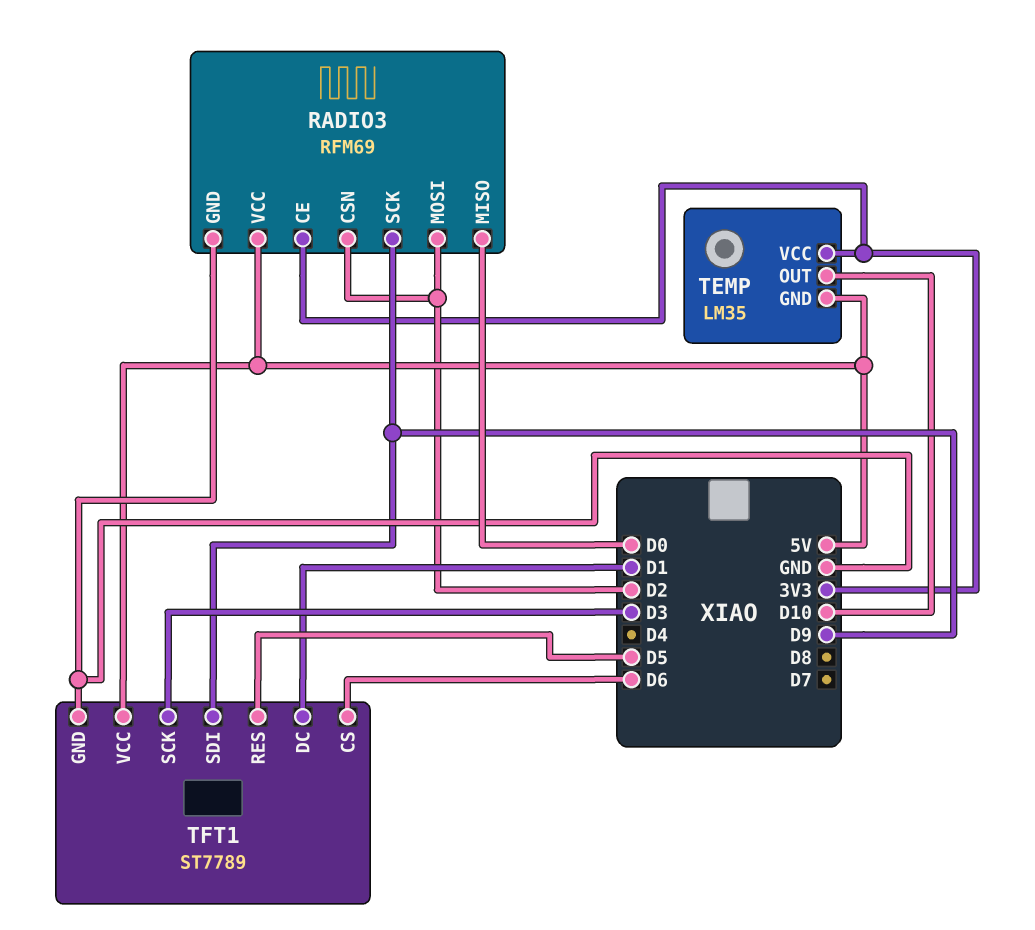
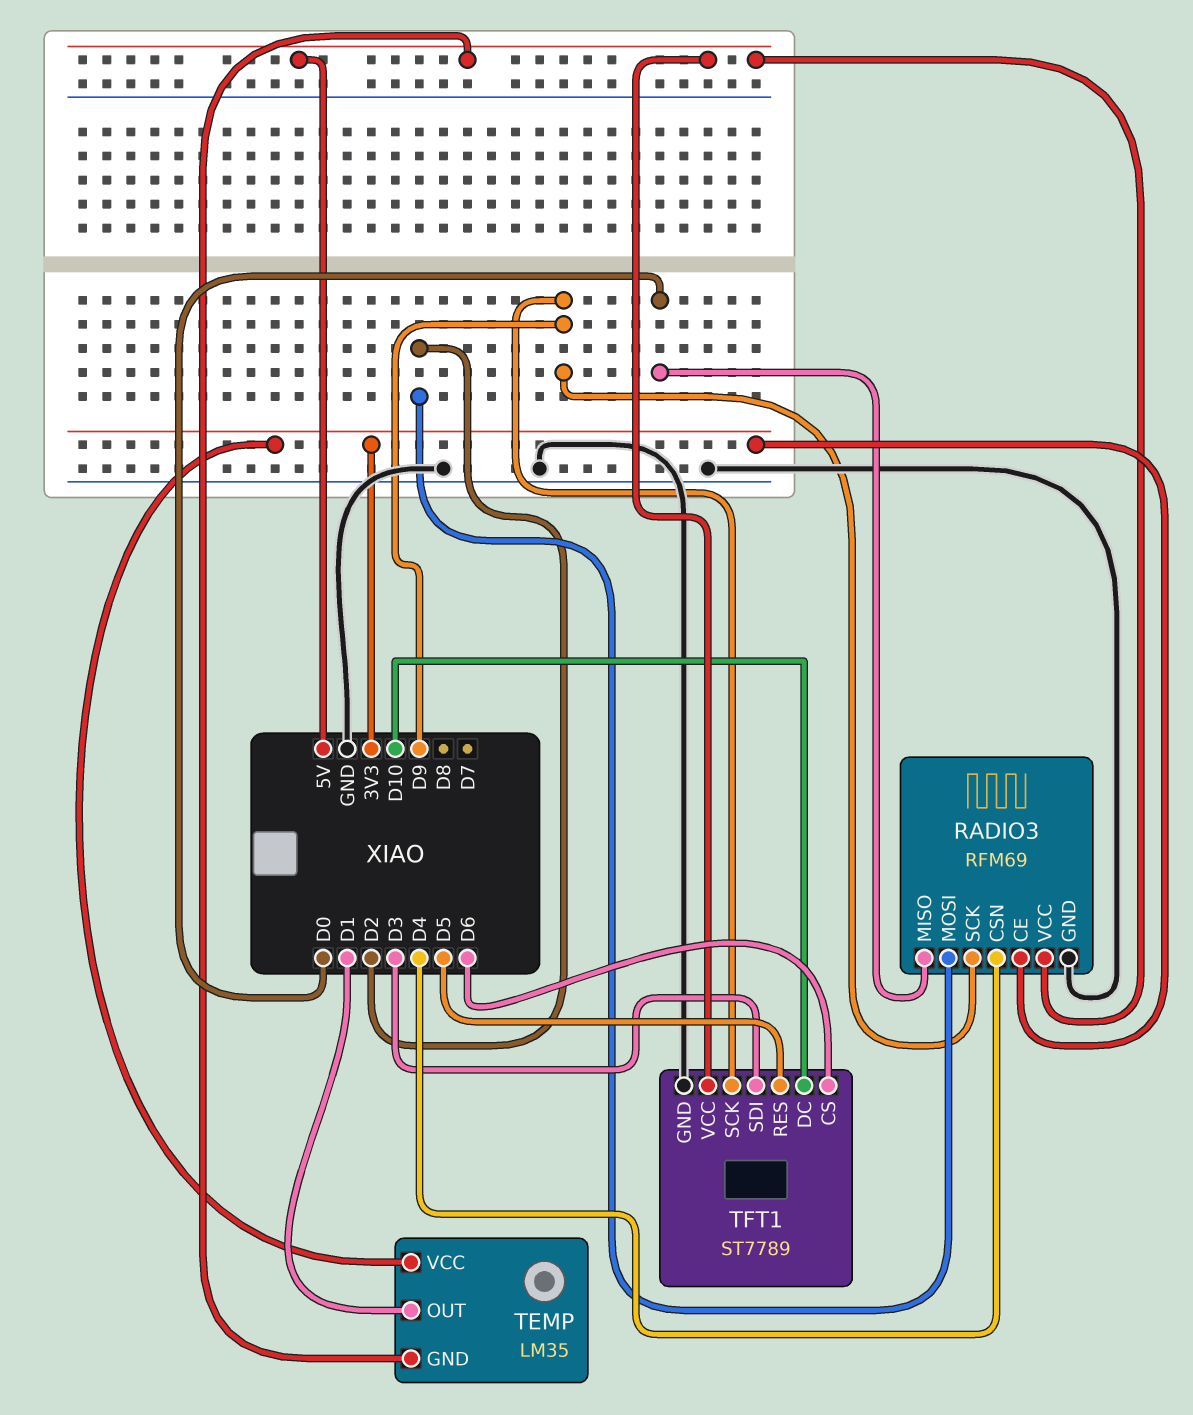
RADIO3 pin CSN: D2 -> D4
TEMP pin OUT: D10 -> D1
TFT1 pin DC: D1 -> D10
TFT1 pin SCK: D3 -> D9
TFT1 pin SDI: D9 -> D3

